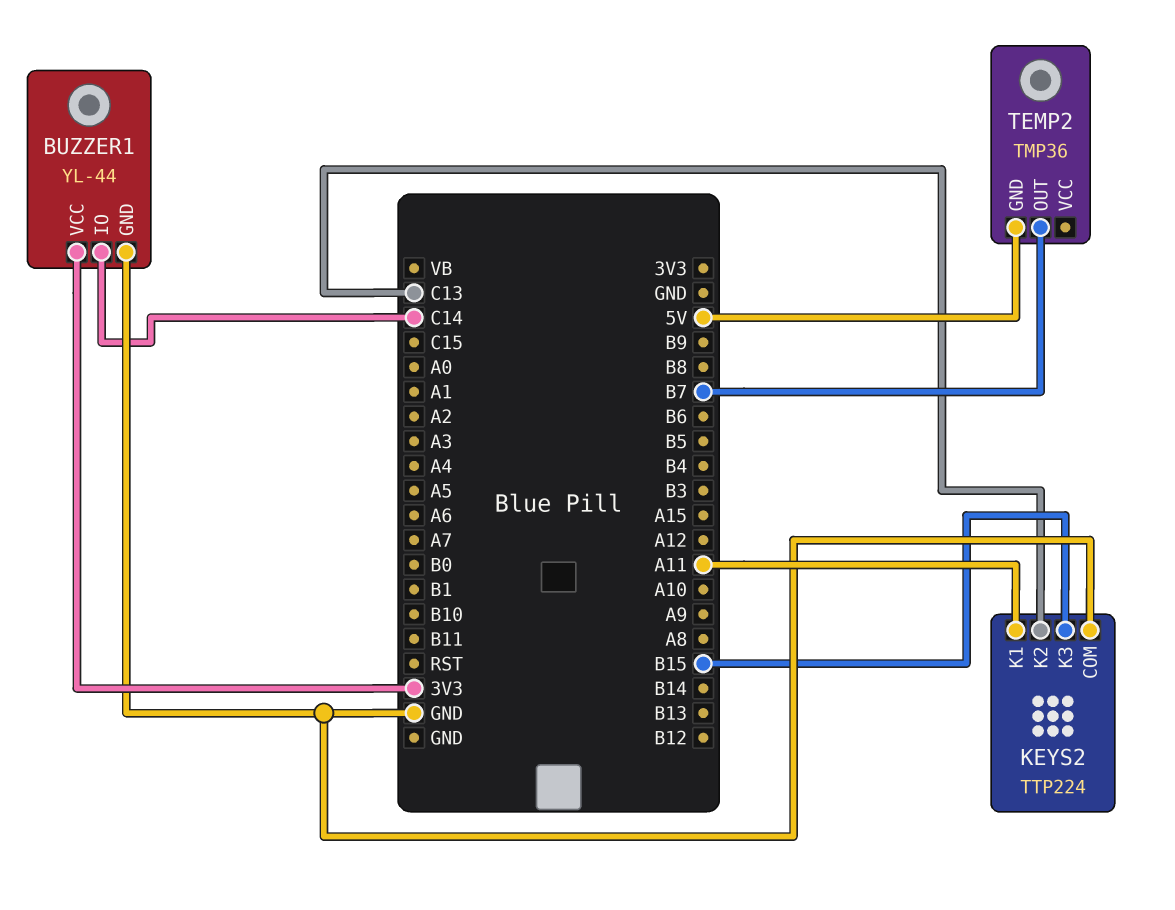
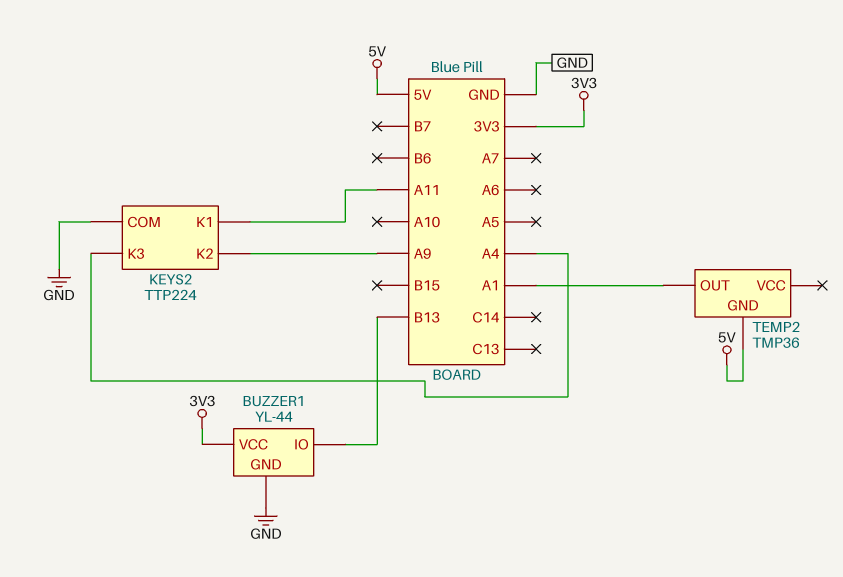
BUZZER1 pin IO: C14 -> B13
KEYS2 pin K2: C13 -> A9
KEYS2 pin K3: B15 -> A4
TEMP2 pin OUT: B7 -> A1

